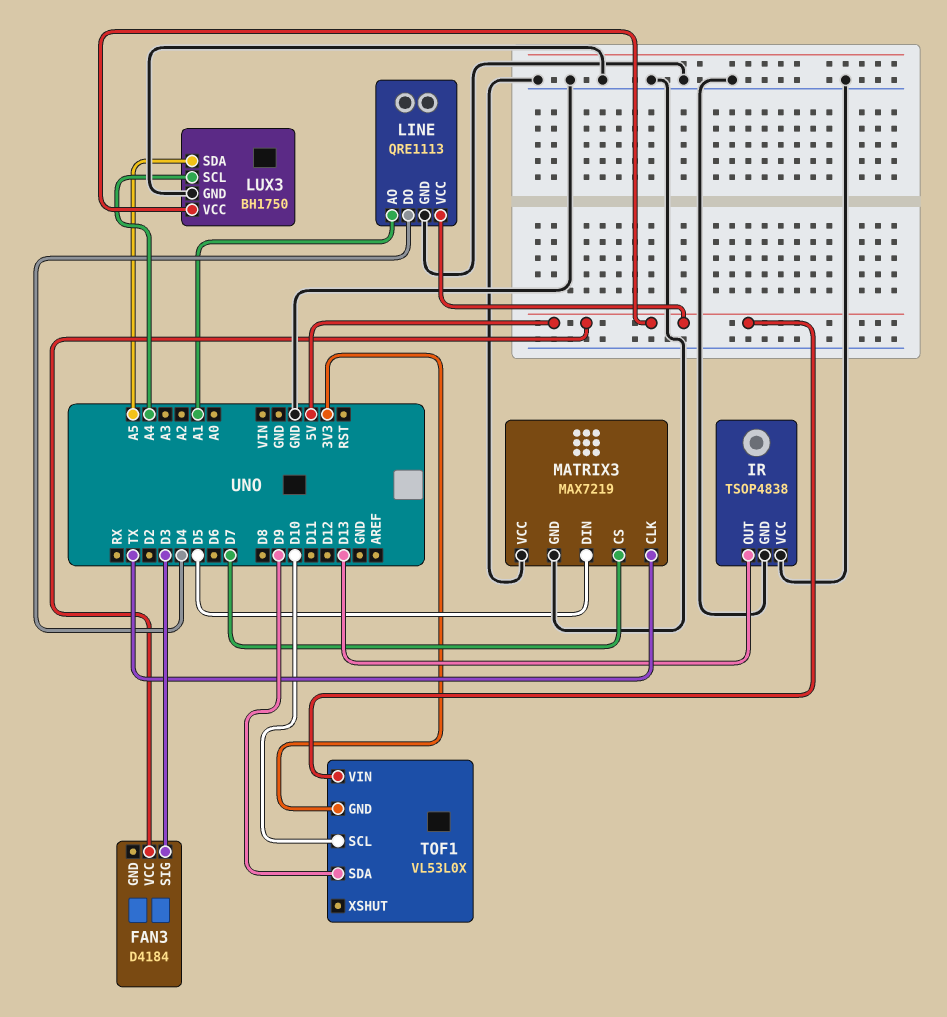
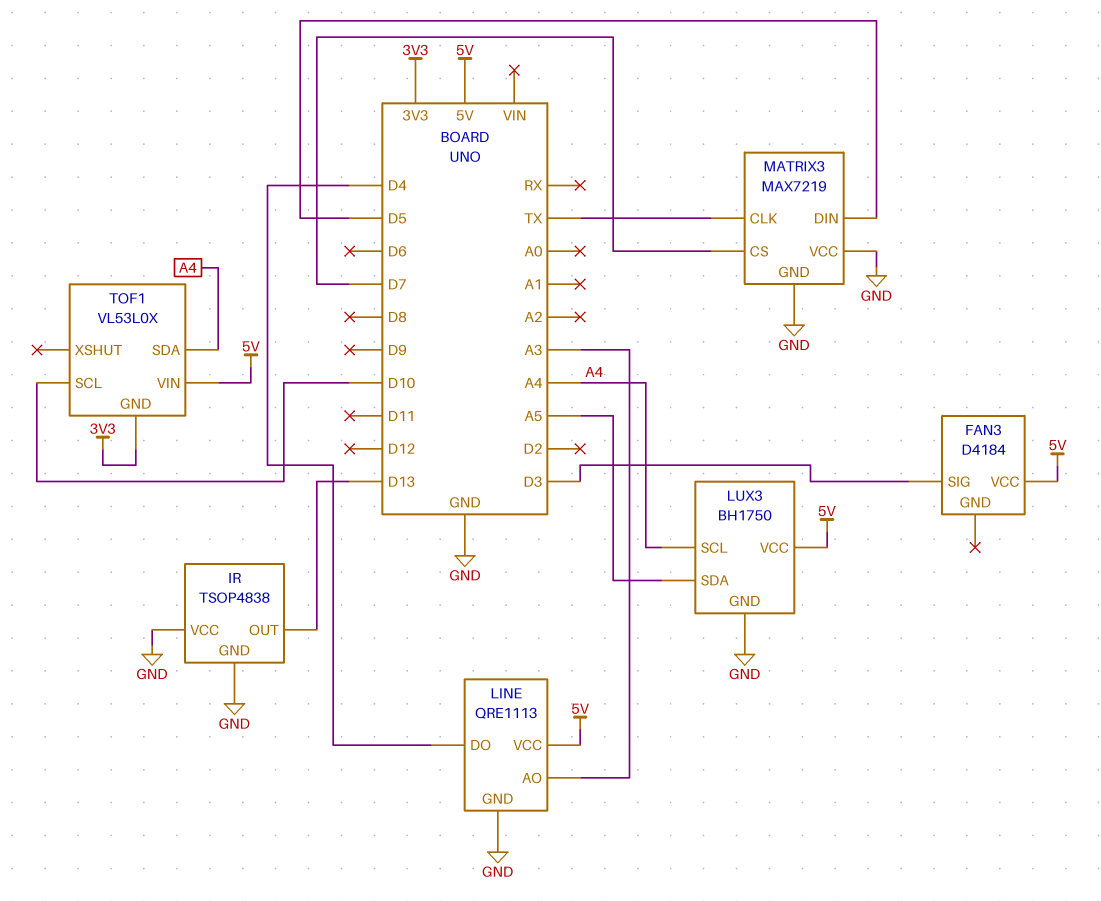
LINE pin AO: A1 -> A3
TOF1 pin SDA: D9 -> A4

